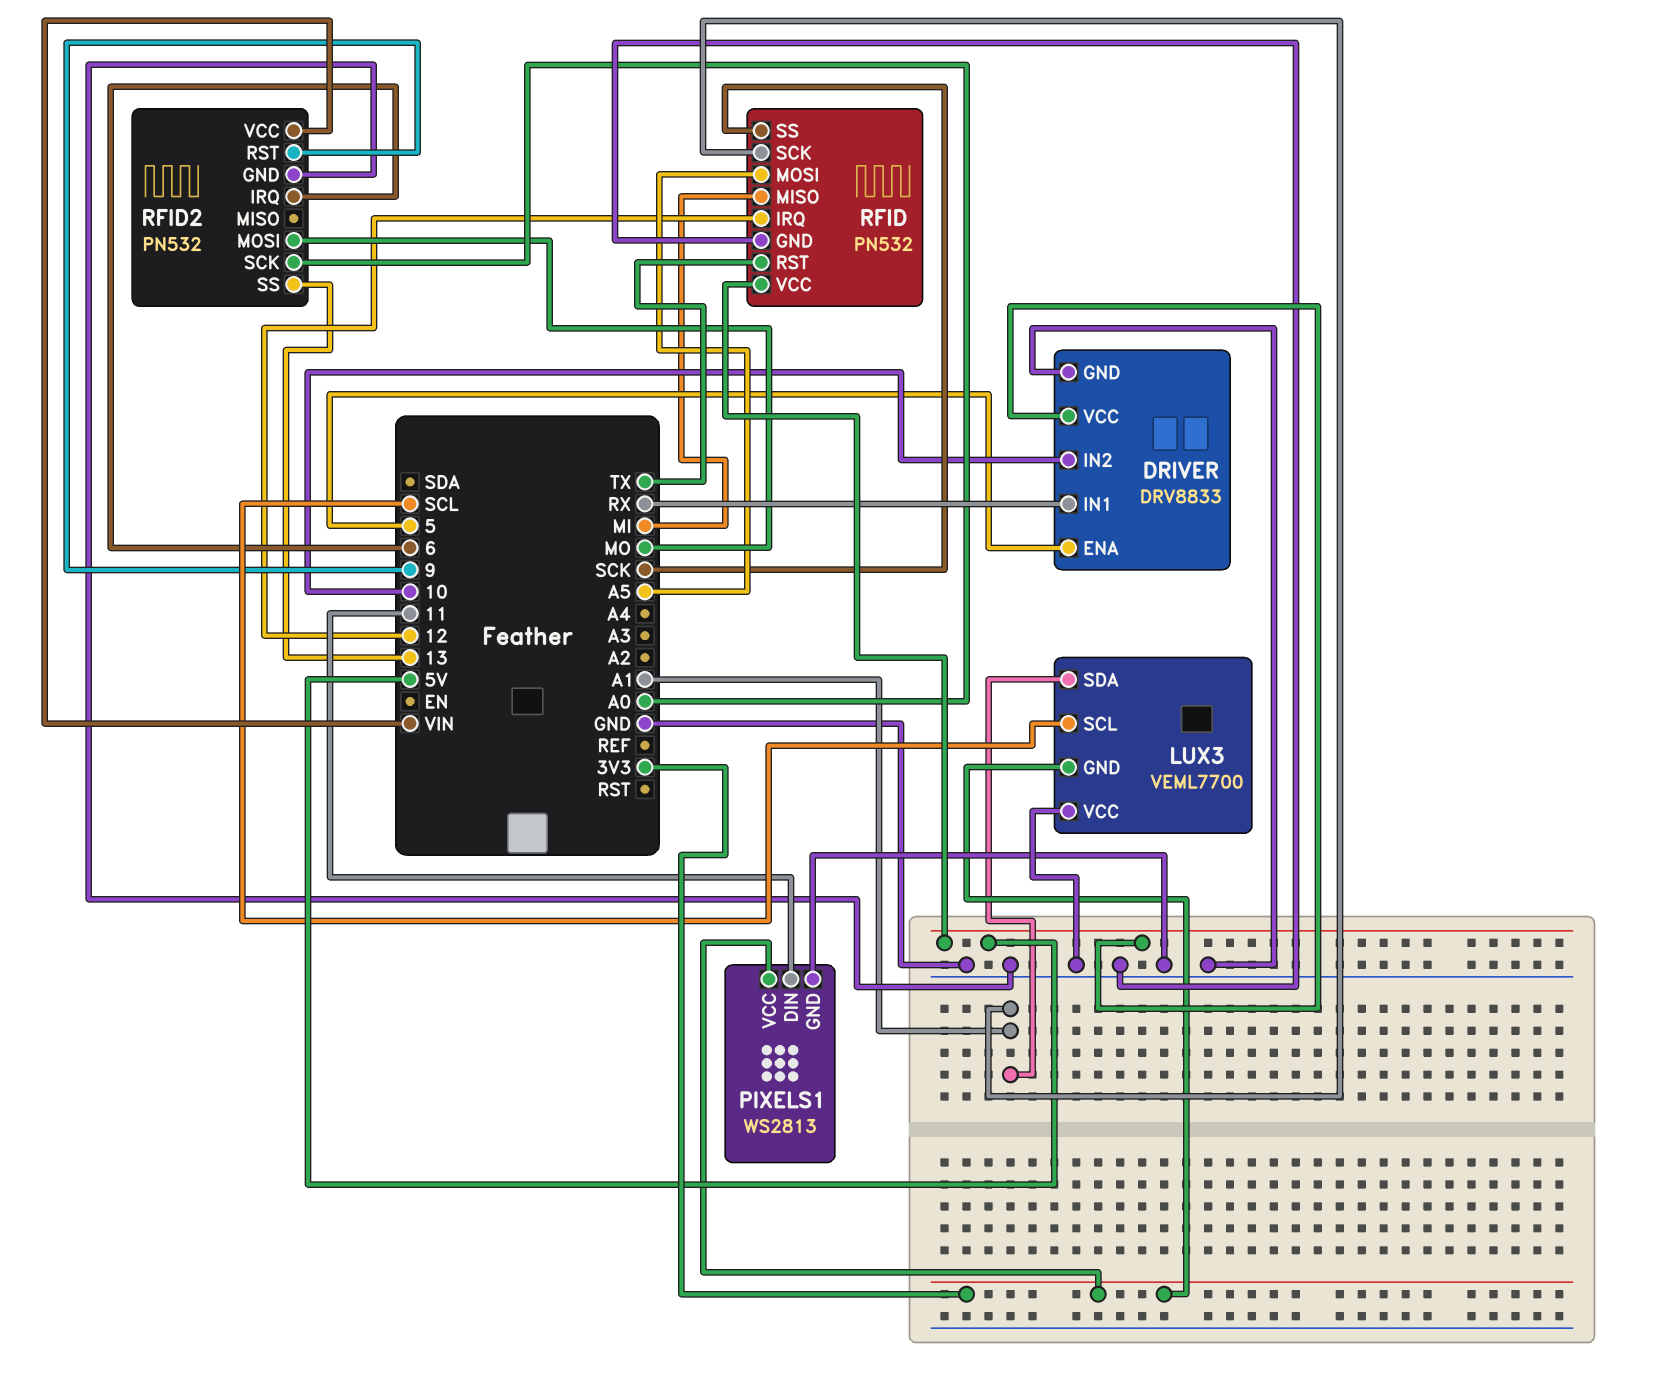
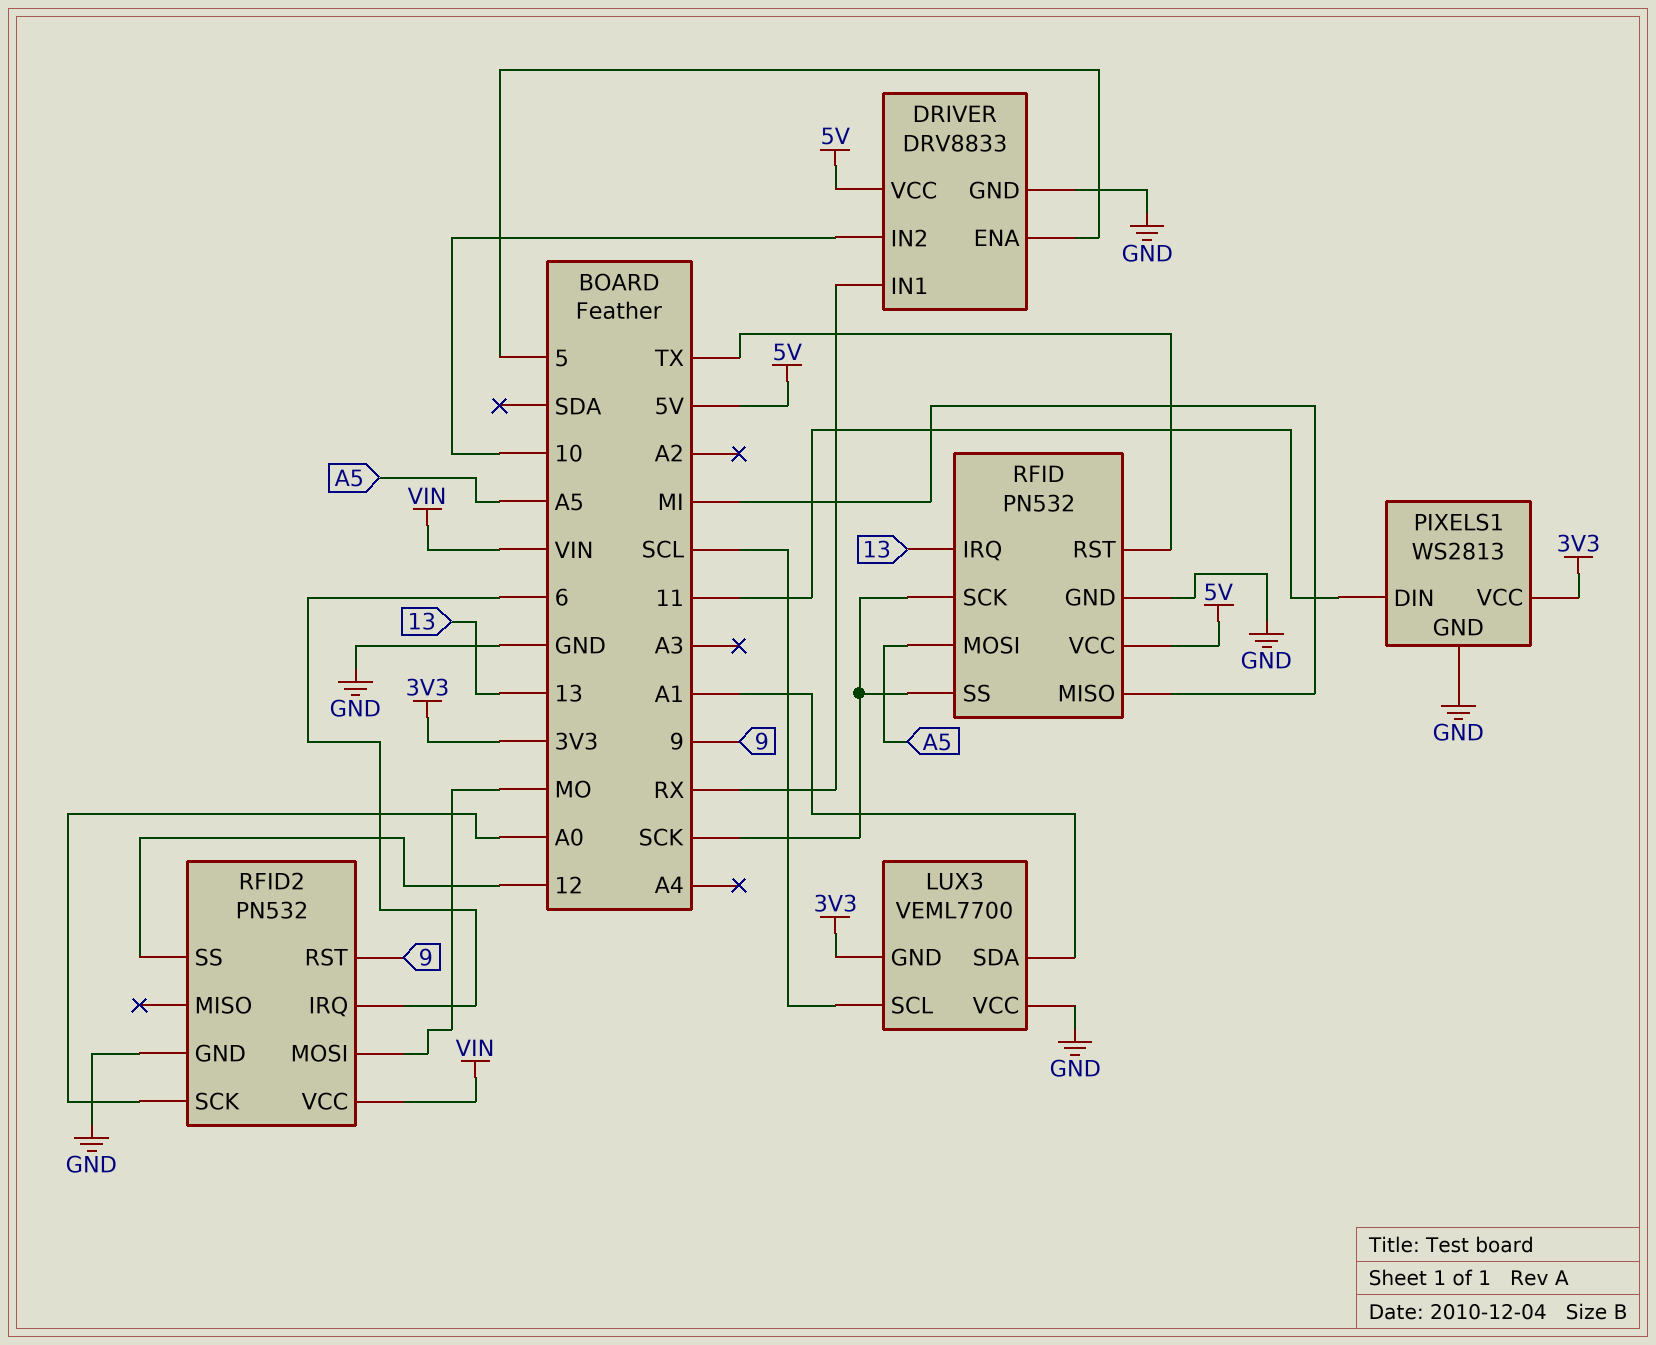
RFID pin IRQ: 12 -> 13
RFID pin SCK: A1 -> SCK
RFID2 pin SS: 13 -> 12

